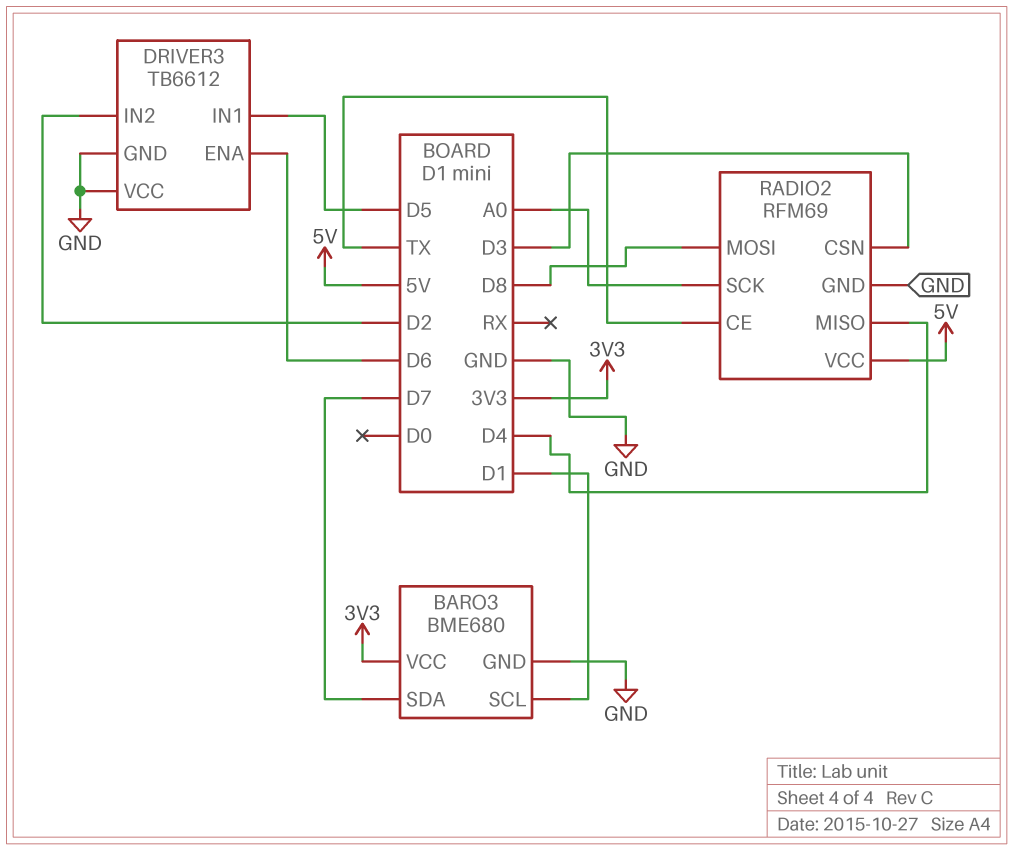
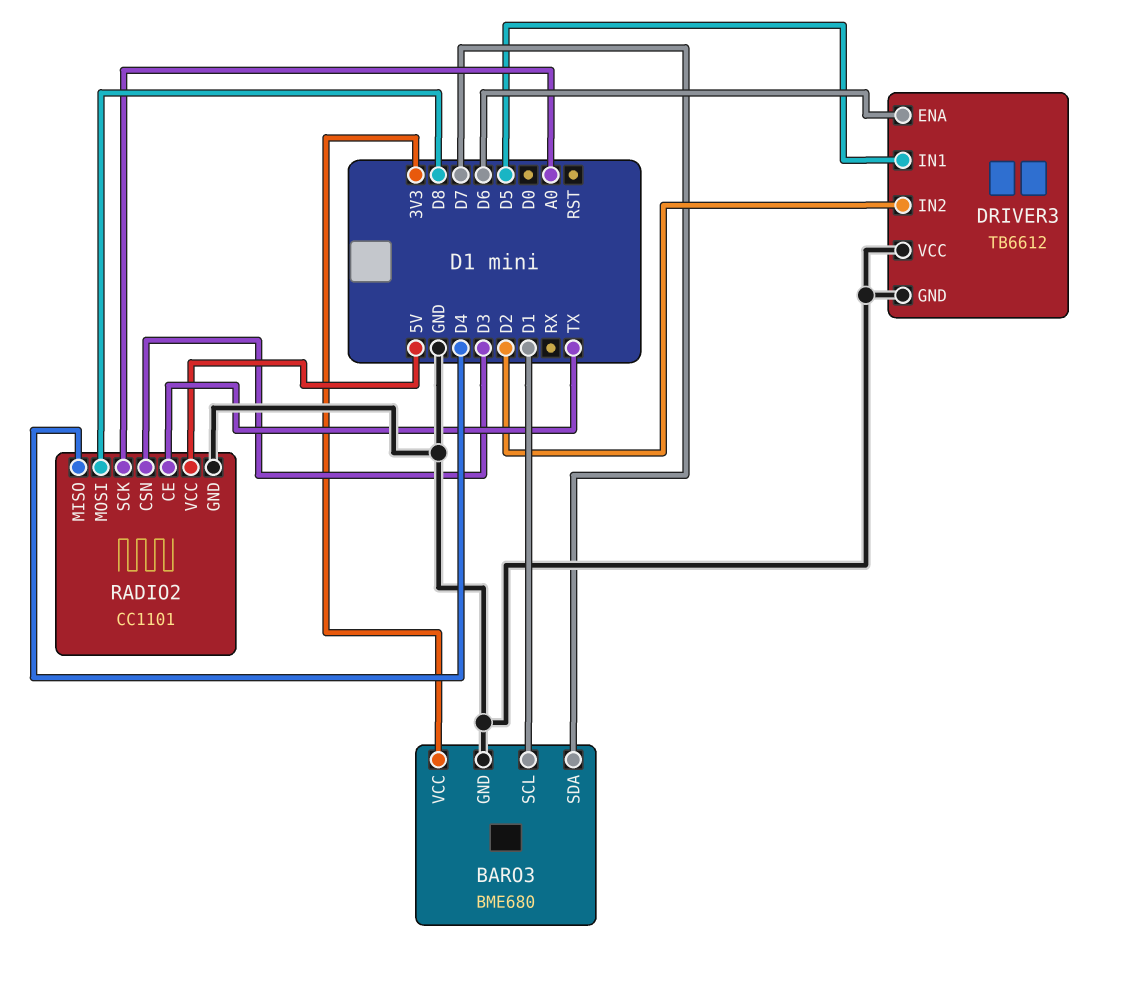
RADIO2: RFM69 -> CC1101

